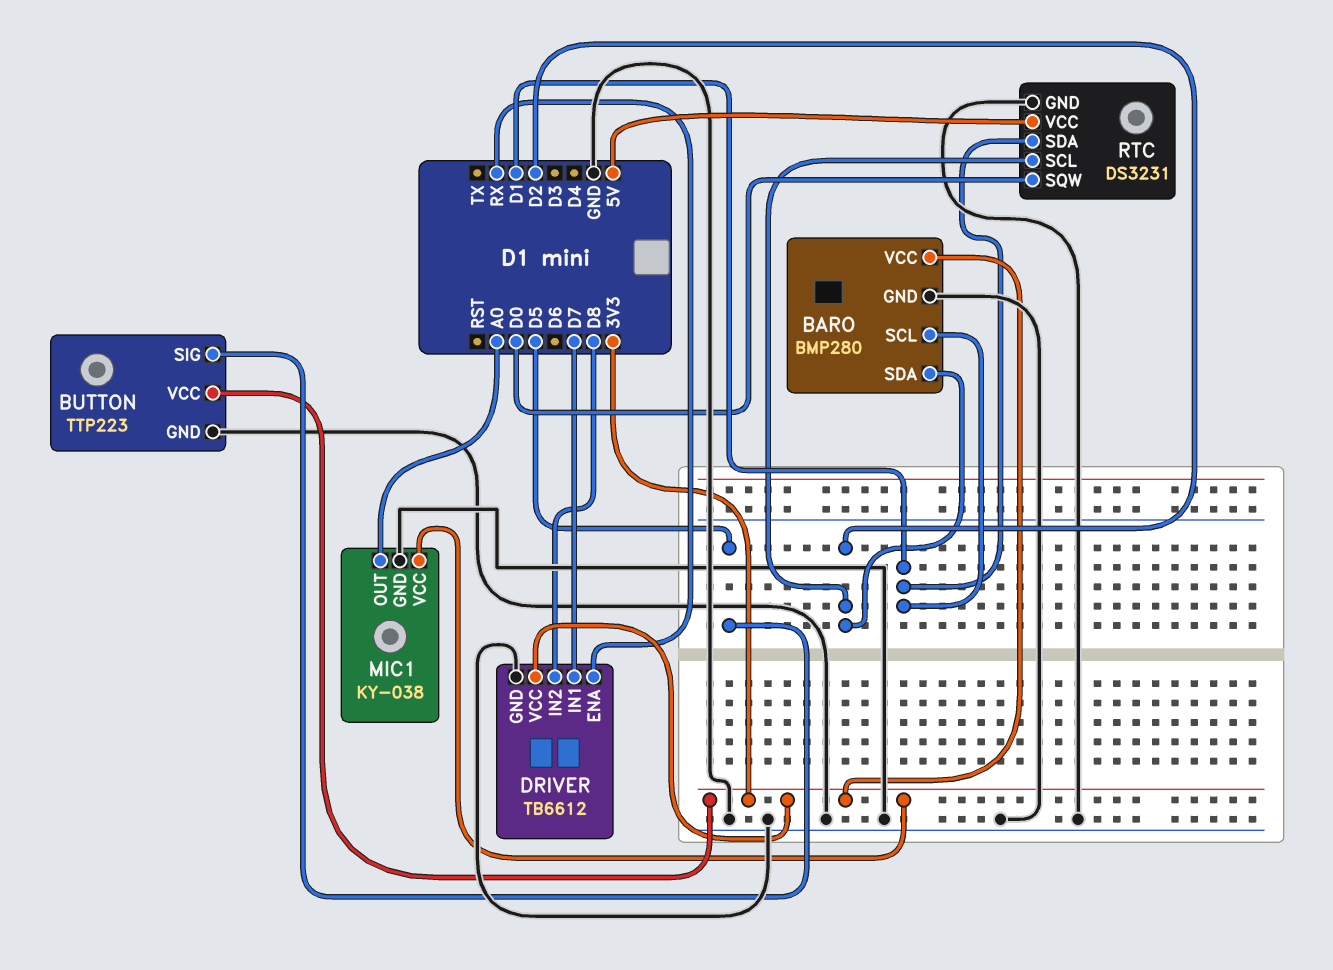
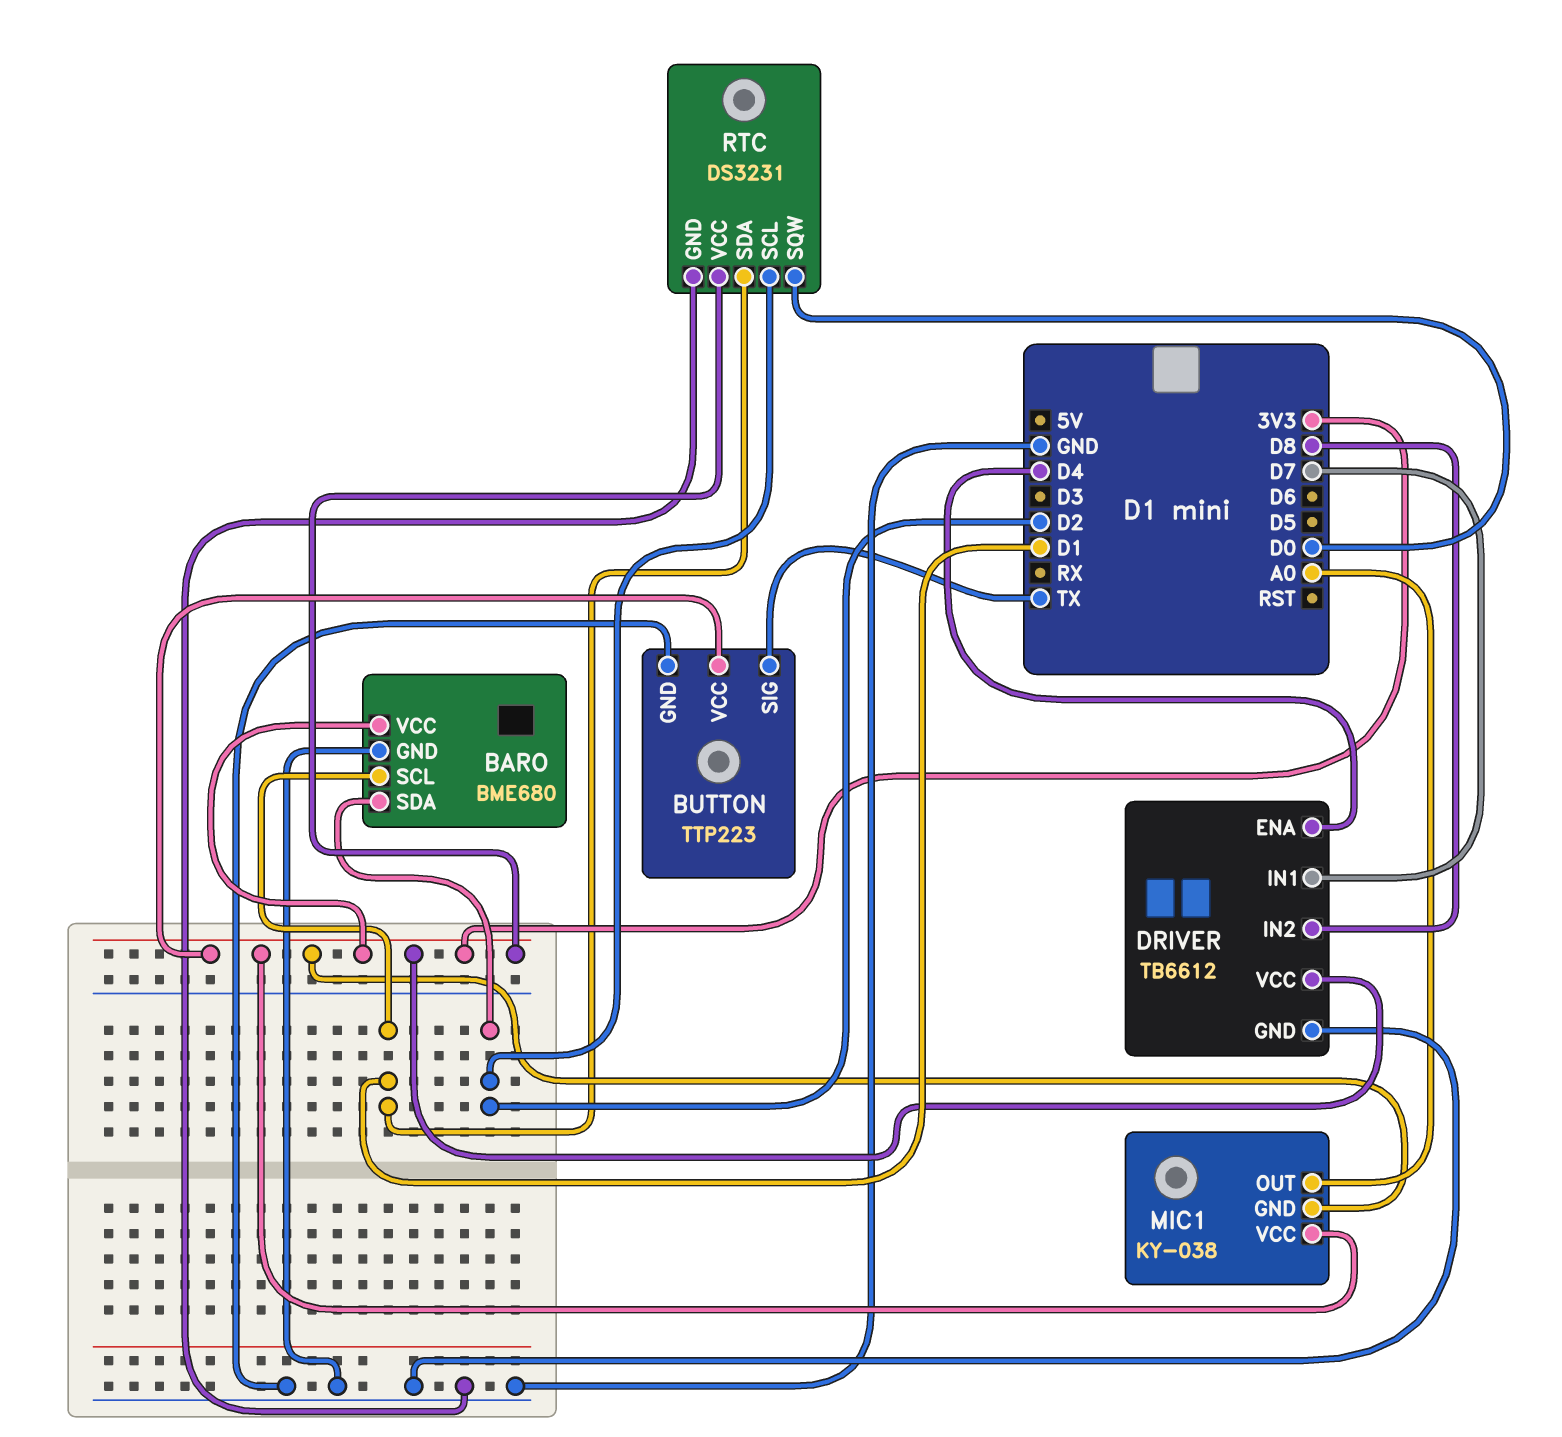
BARO: BMP280 -> BME680
BUTTON pin SIG: D5 -> TX
DRIVER pin ENA: RX -> D4
MIC1 pin GND: GND -> 3V3
RTC pin VCC: 5V -> 3V3

